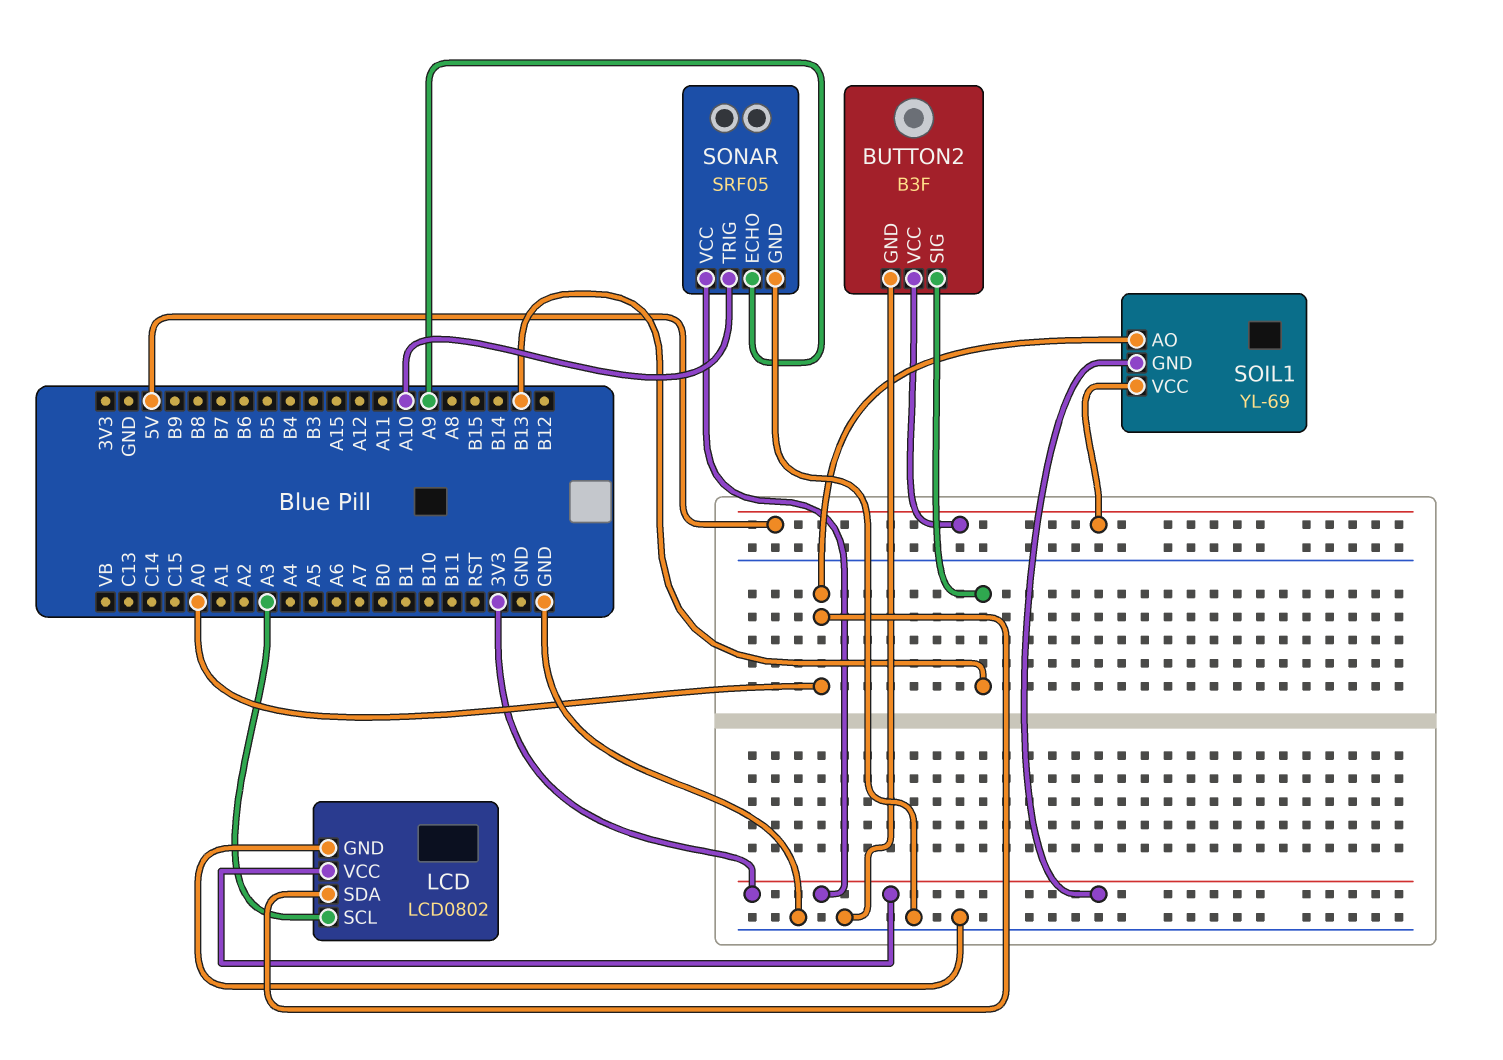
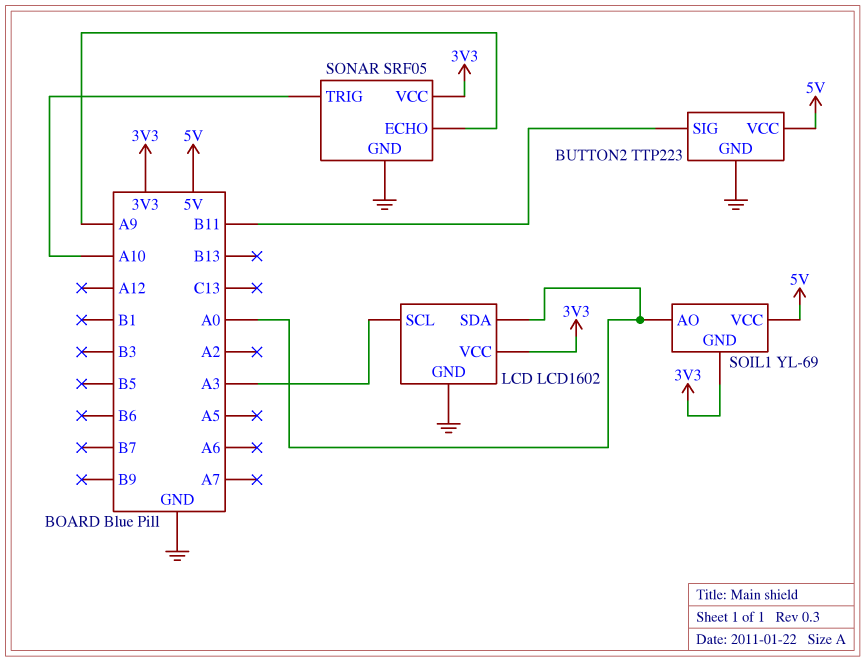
BUTTON2: B3F -> TTP223
BUTTON2 pin SIG: B13 -> B11
LCD: LCD0802 -> LCD1602

